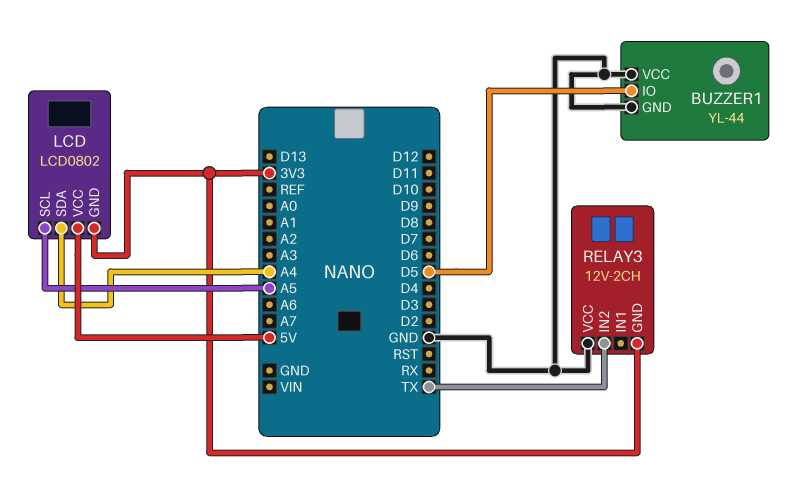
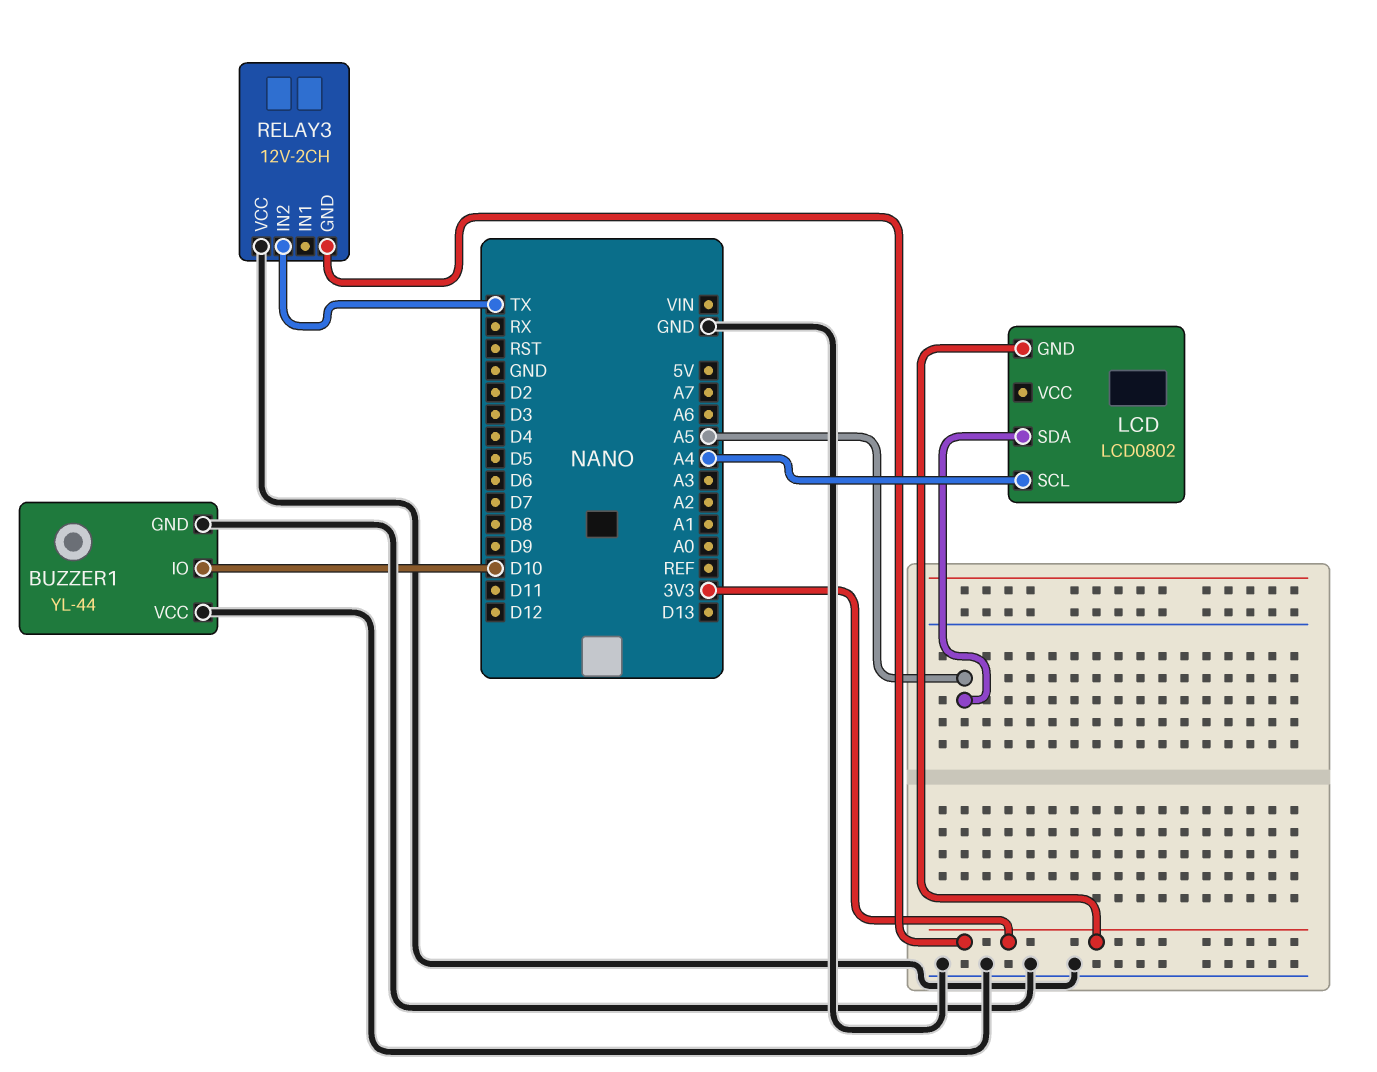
BUZZER1 pin IO: D5 -> D10
LCD pin SCL: A5 -> A4
LCD pin SDA: A4 -> A5
LCD pin VCC: 5V -> none

